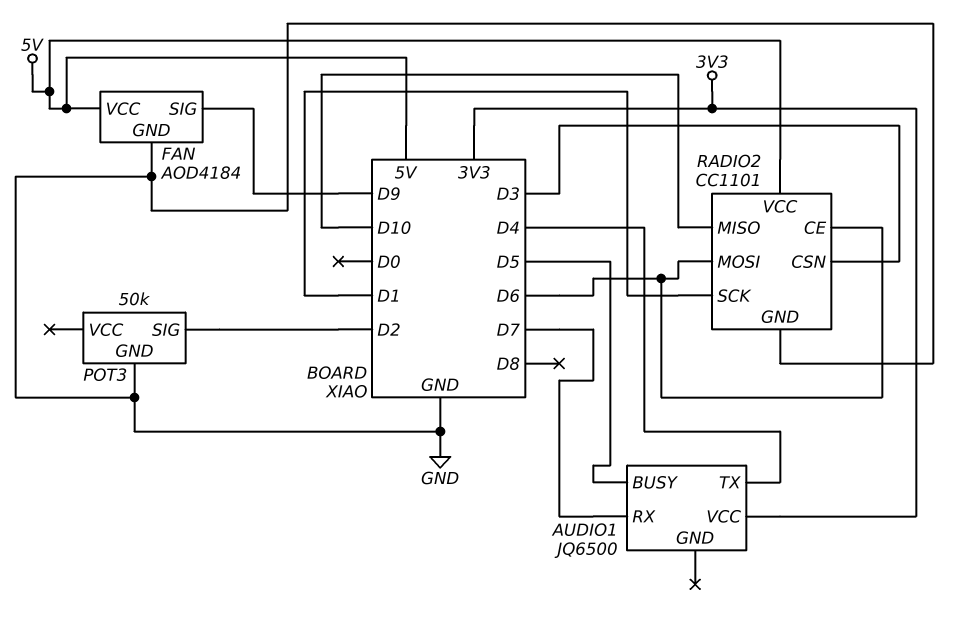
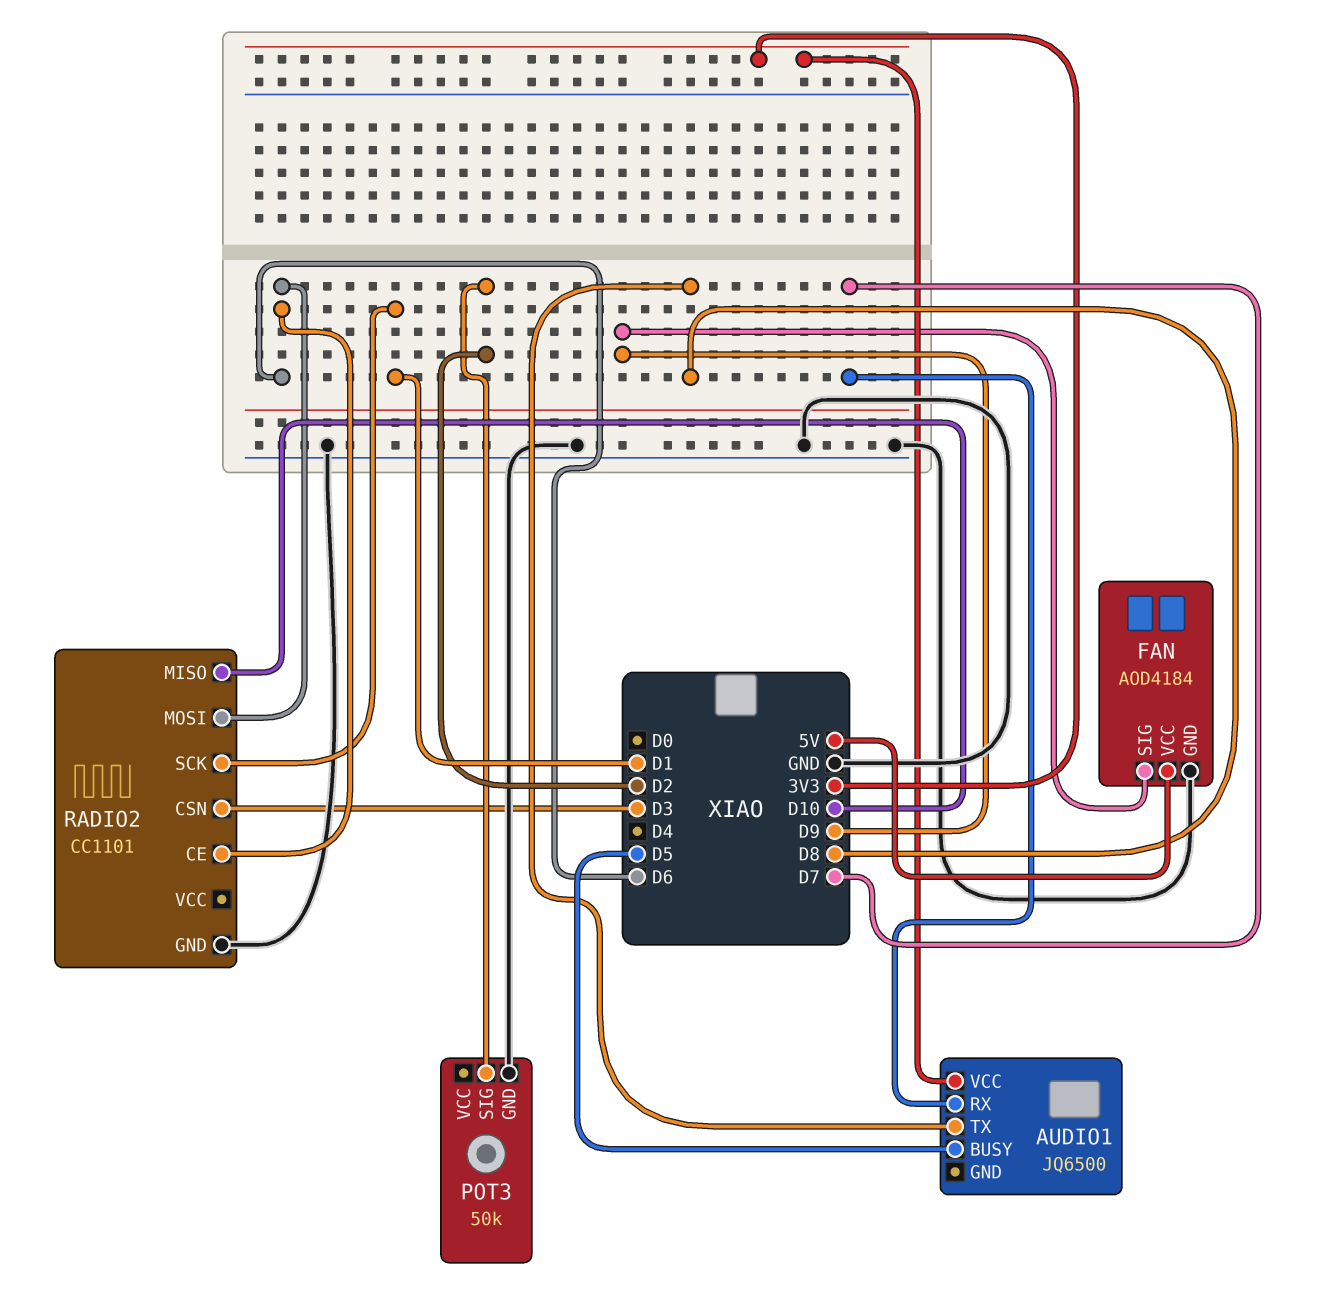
AUDIO1 pin TX: D4 -> D8
RADIO2 pin VCC: 5V -> none

